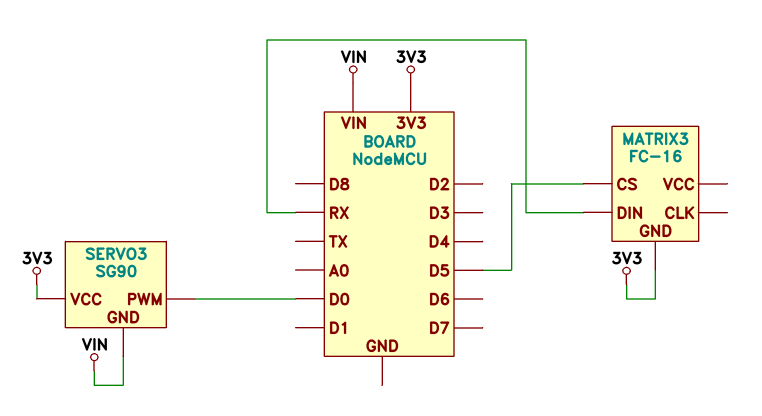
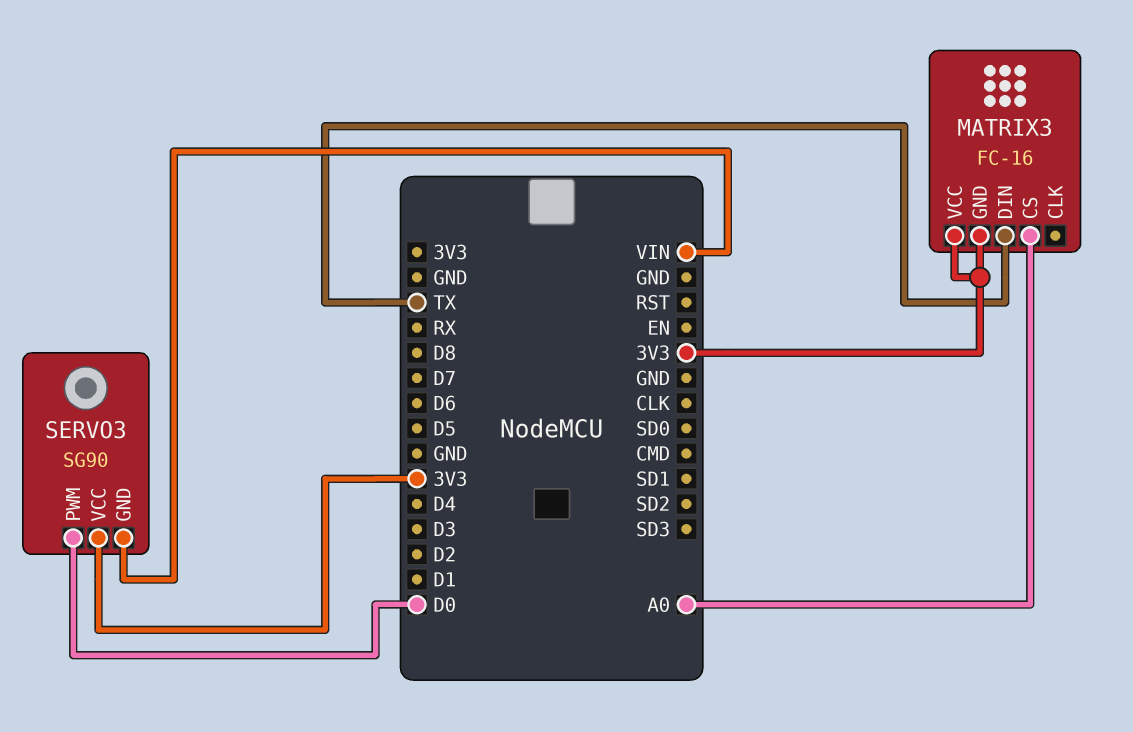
MATRIX3 pin CS: D5 -> A0
MATRIX3 pin DIN: RX -> TX
MATRIX3 pin VCC: none -> 3V3

